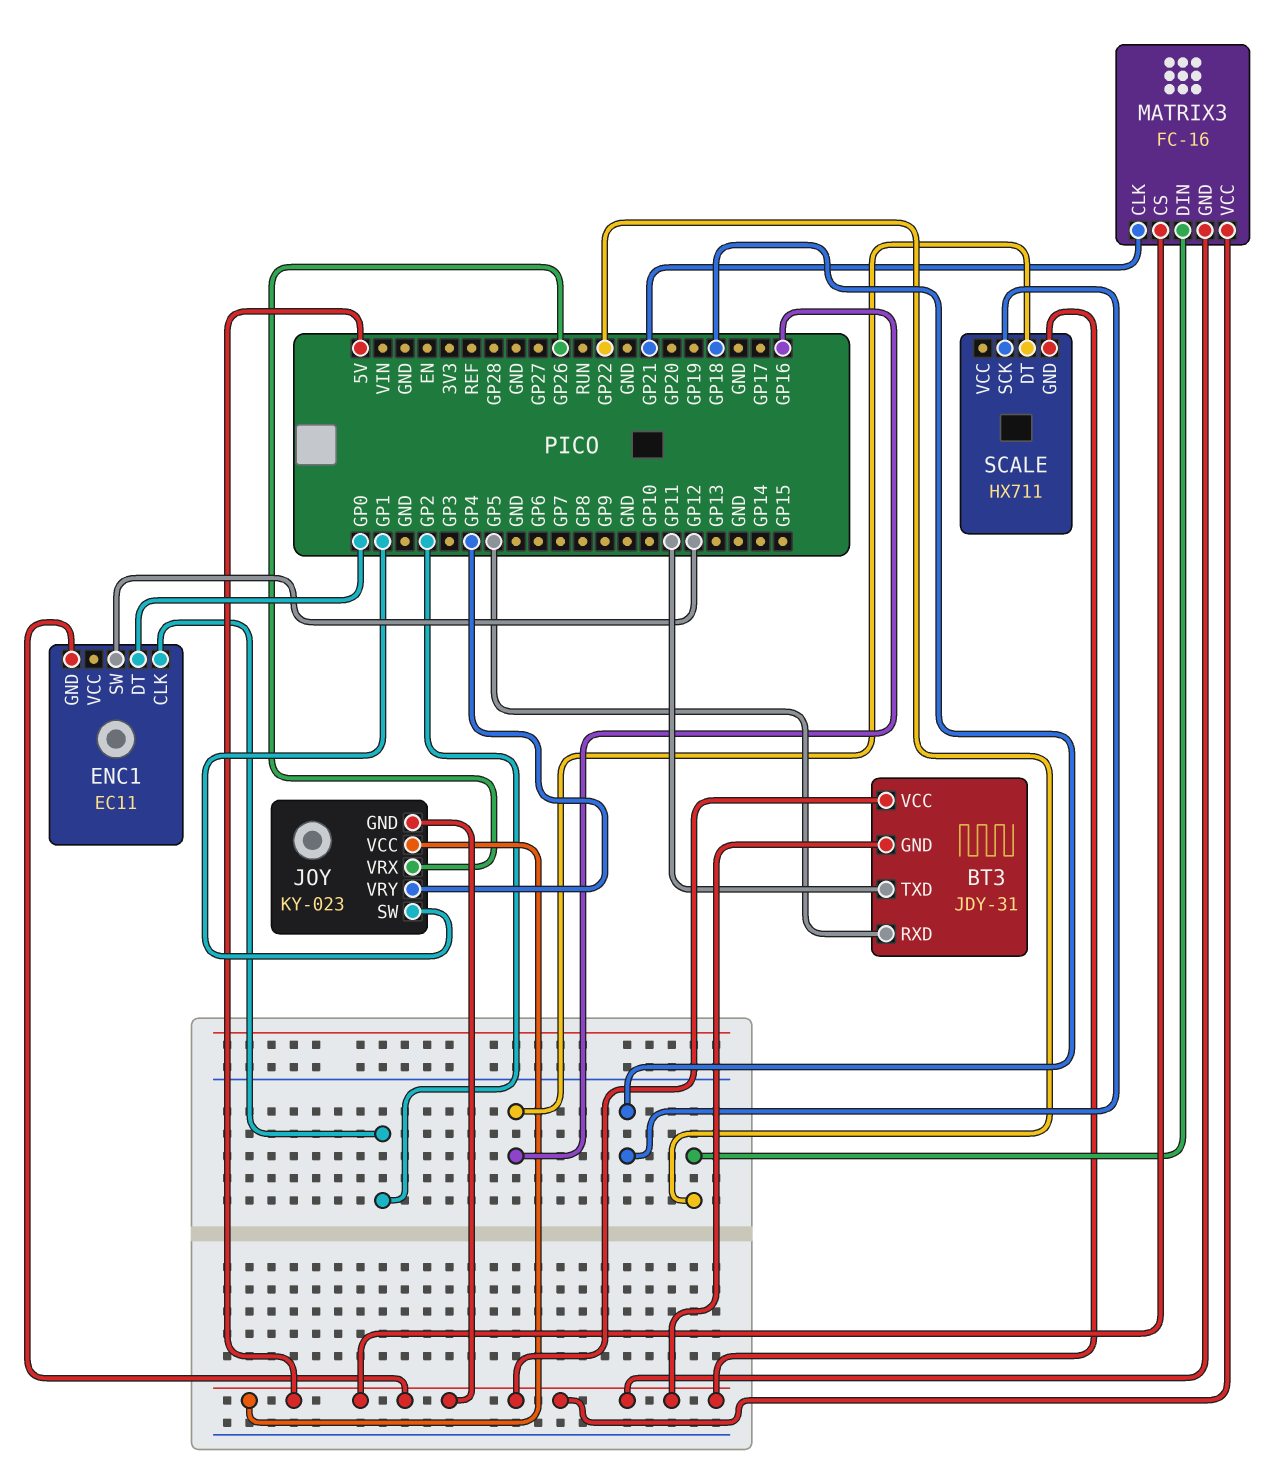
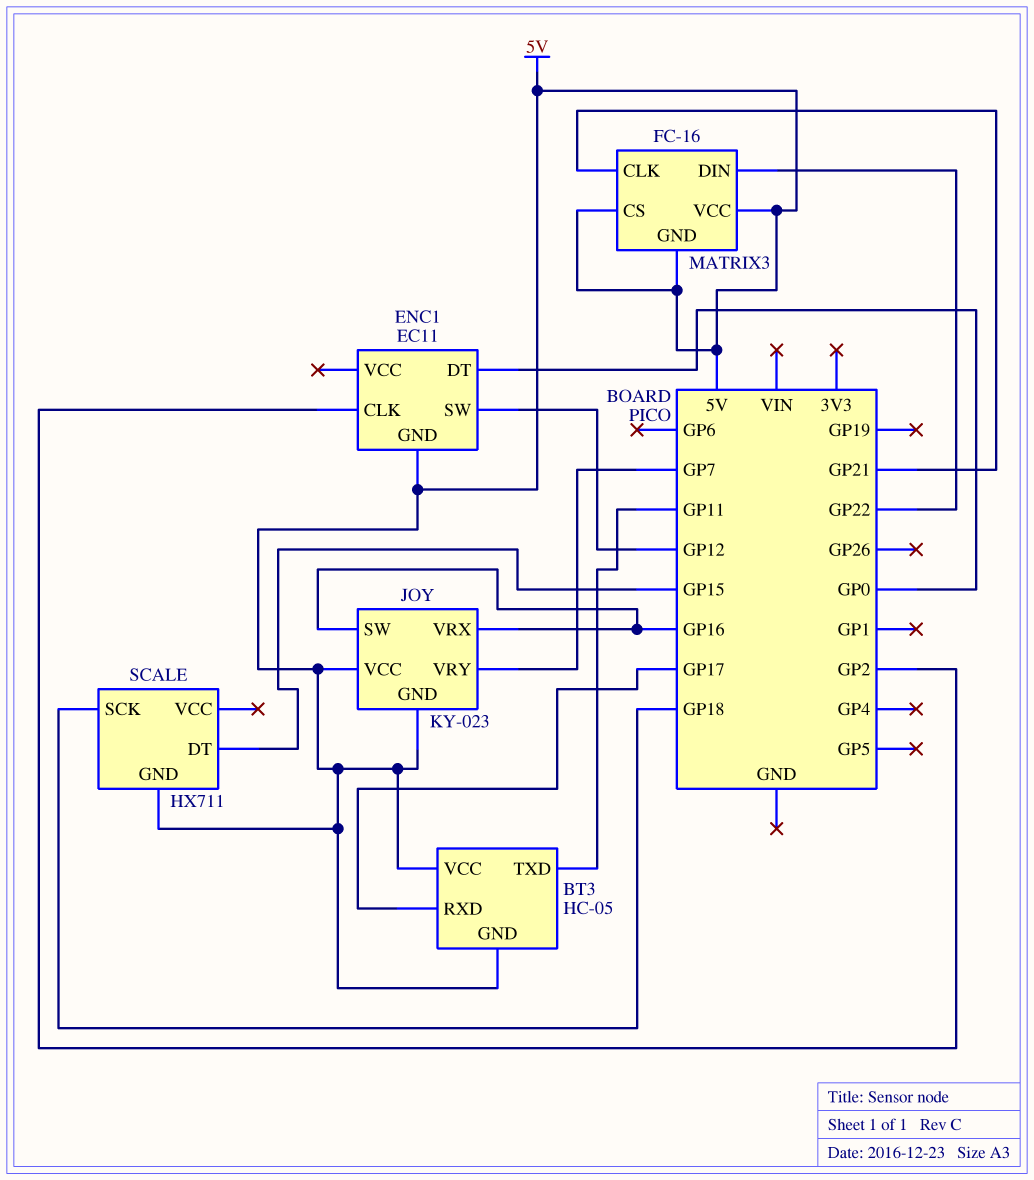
BT3: JDY-31 -> HC-05
BT3 pin RXD: GP5 -> GP17
JOY pin SW: GP1 -> GP16
JOY pin VRX: GP26 -> GP16
JOY pin VRY: GP4 -> GP7
SCALE pin DT: GP16 -> GP15

